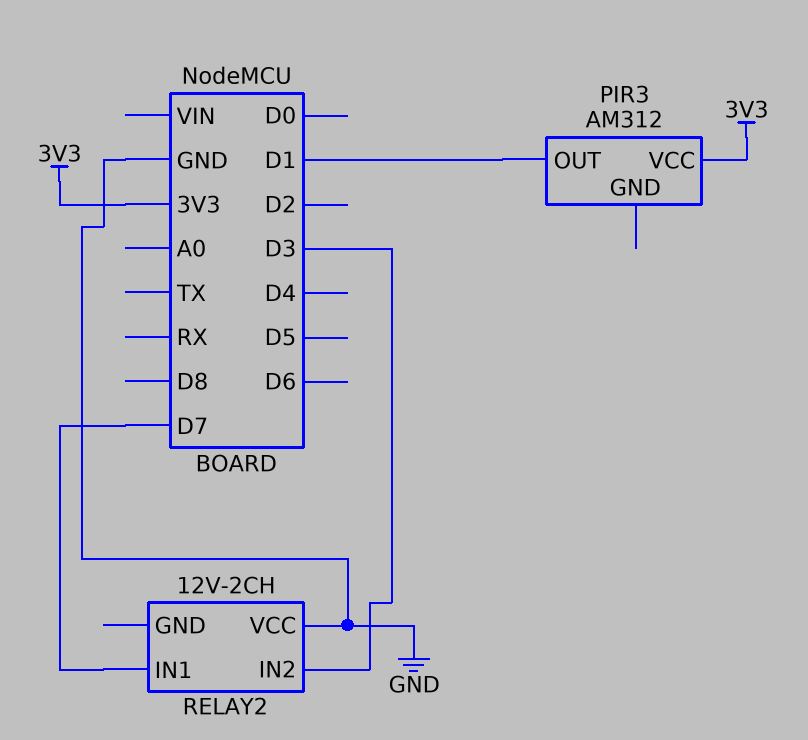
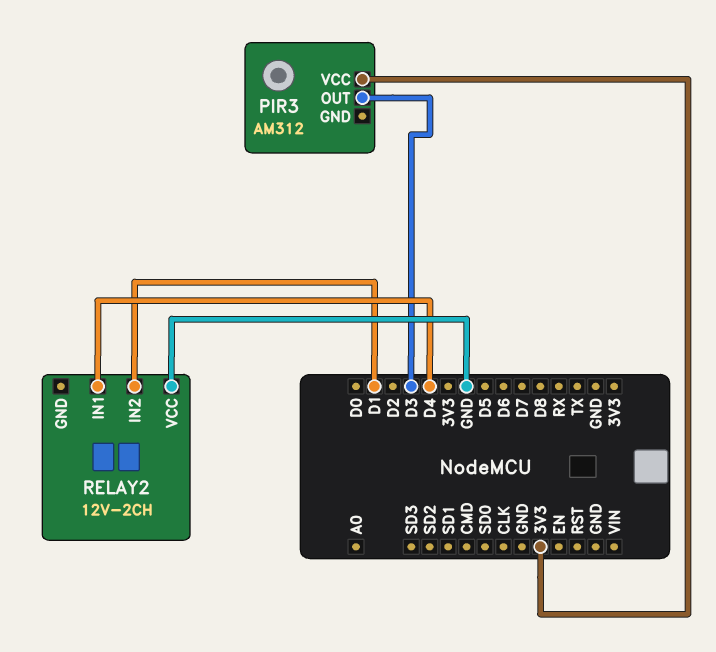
PIR3 pin OUT: D1 -> D3
RELAY2 pin IN1: D7 -> D4
RELAY2 pin IN2: D3 -> D1

